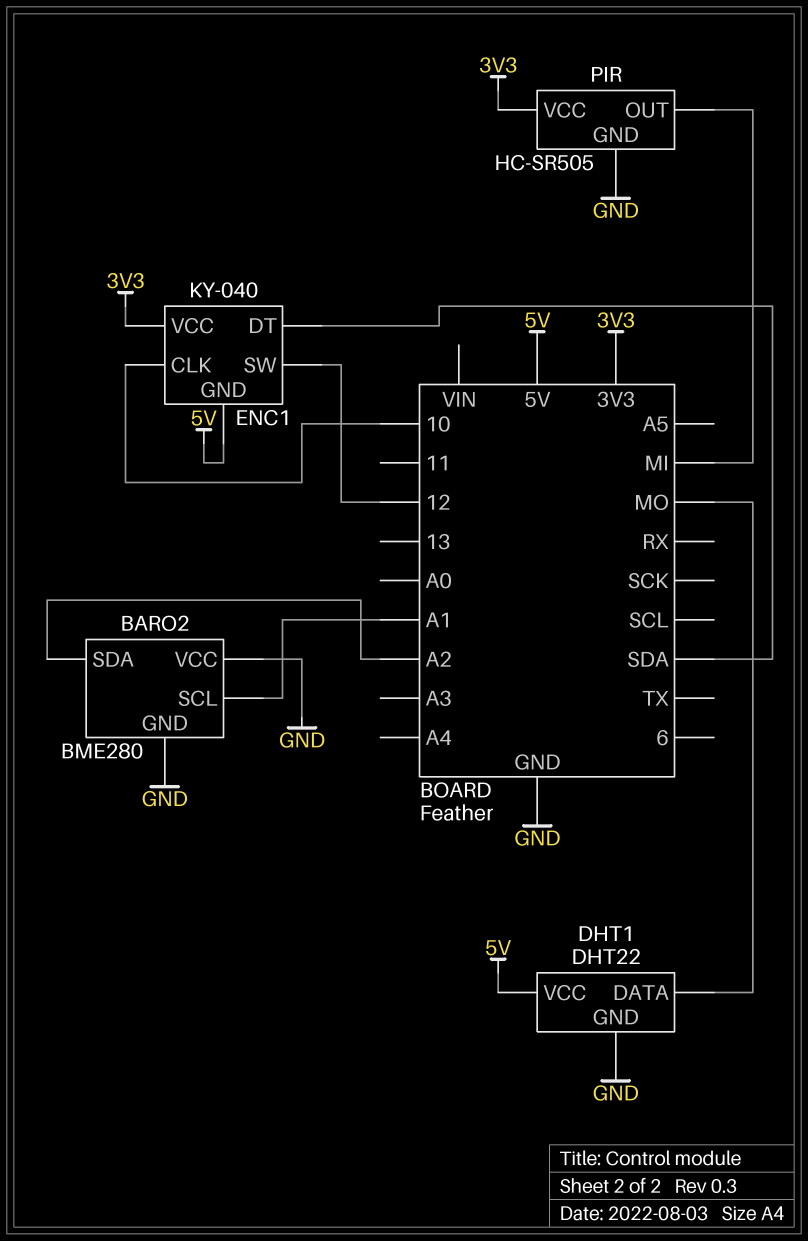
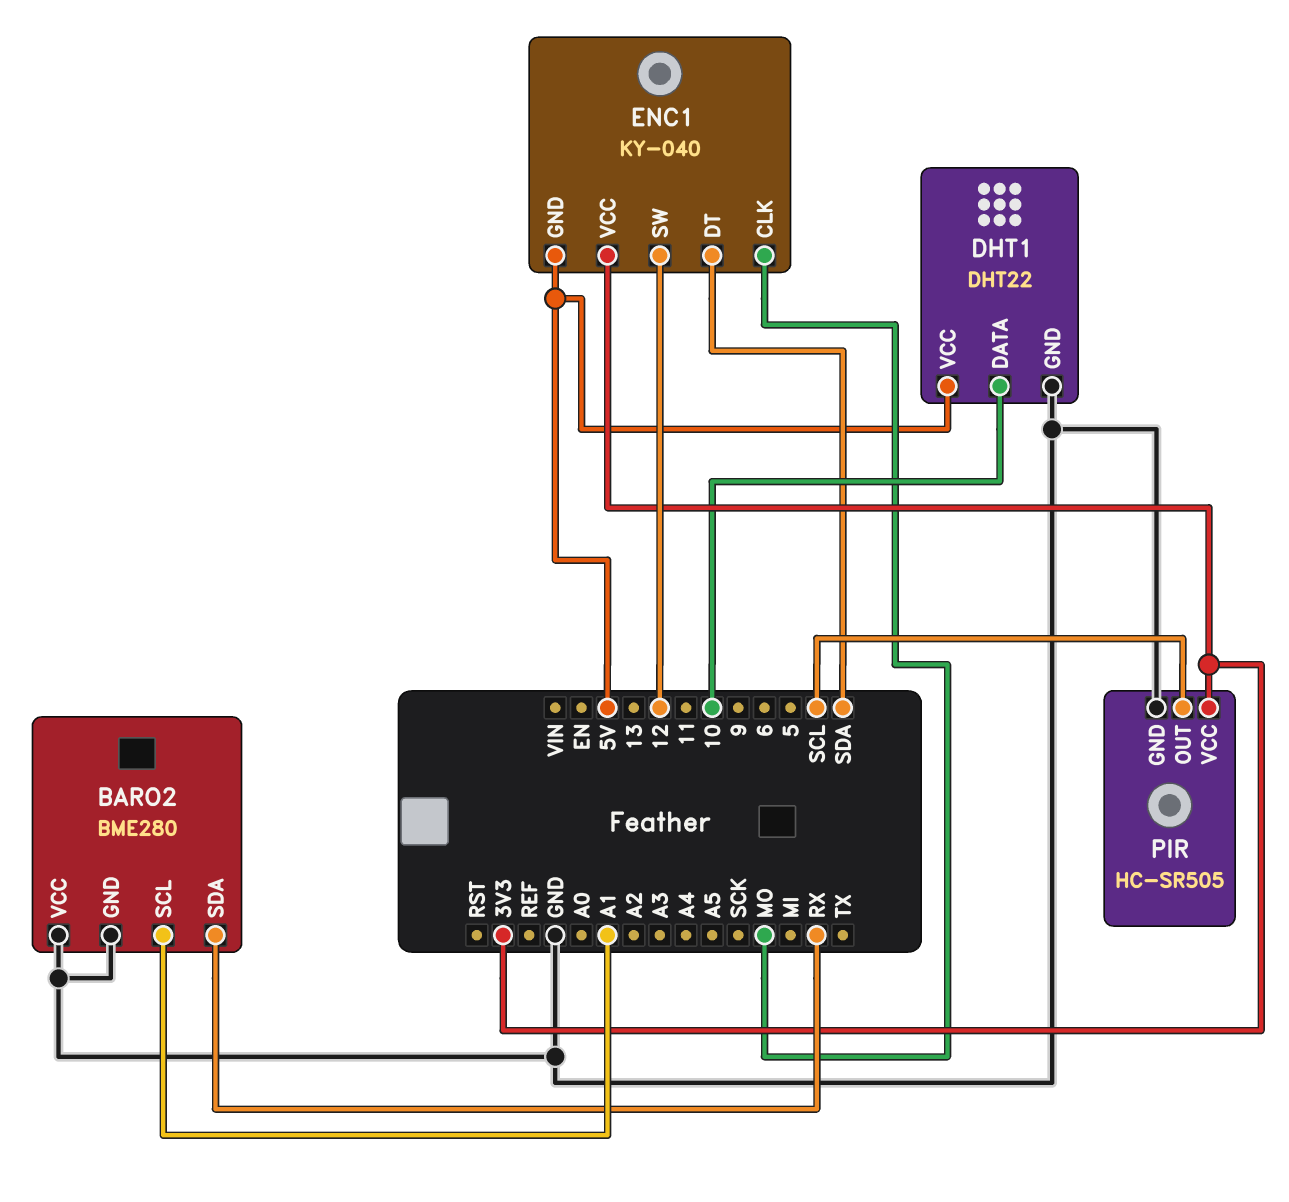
BARO2 pin SDA: A2 -> RX
DHT1 pin DATA: MO -> 10
ENC1 pin CLK: 10 -> MO
PIR pin OUT: MI -> SCL

